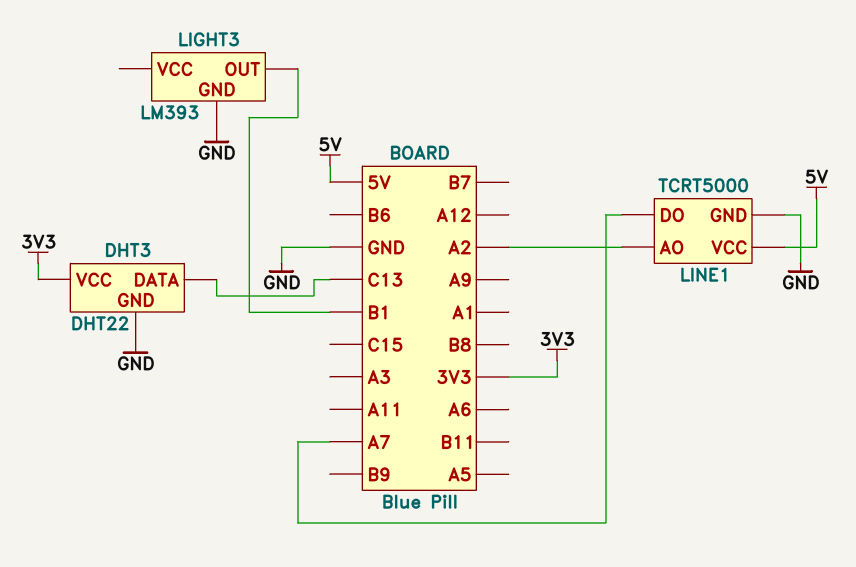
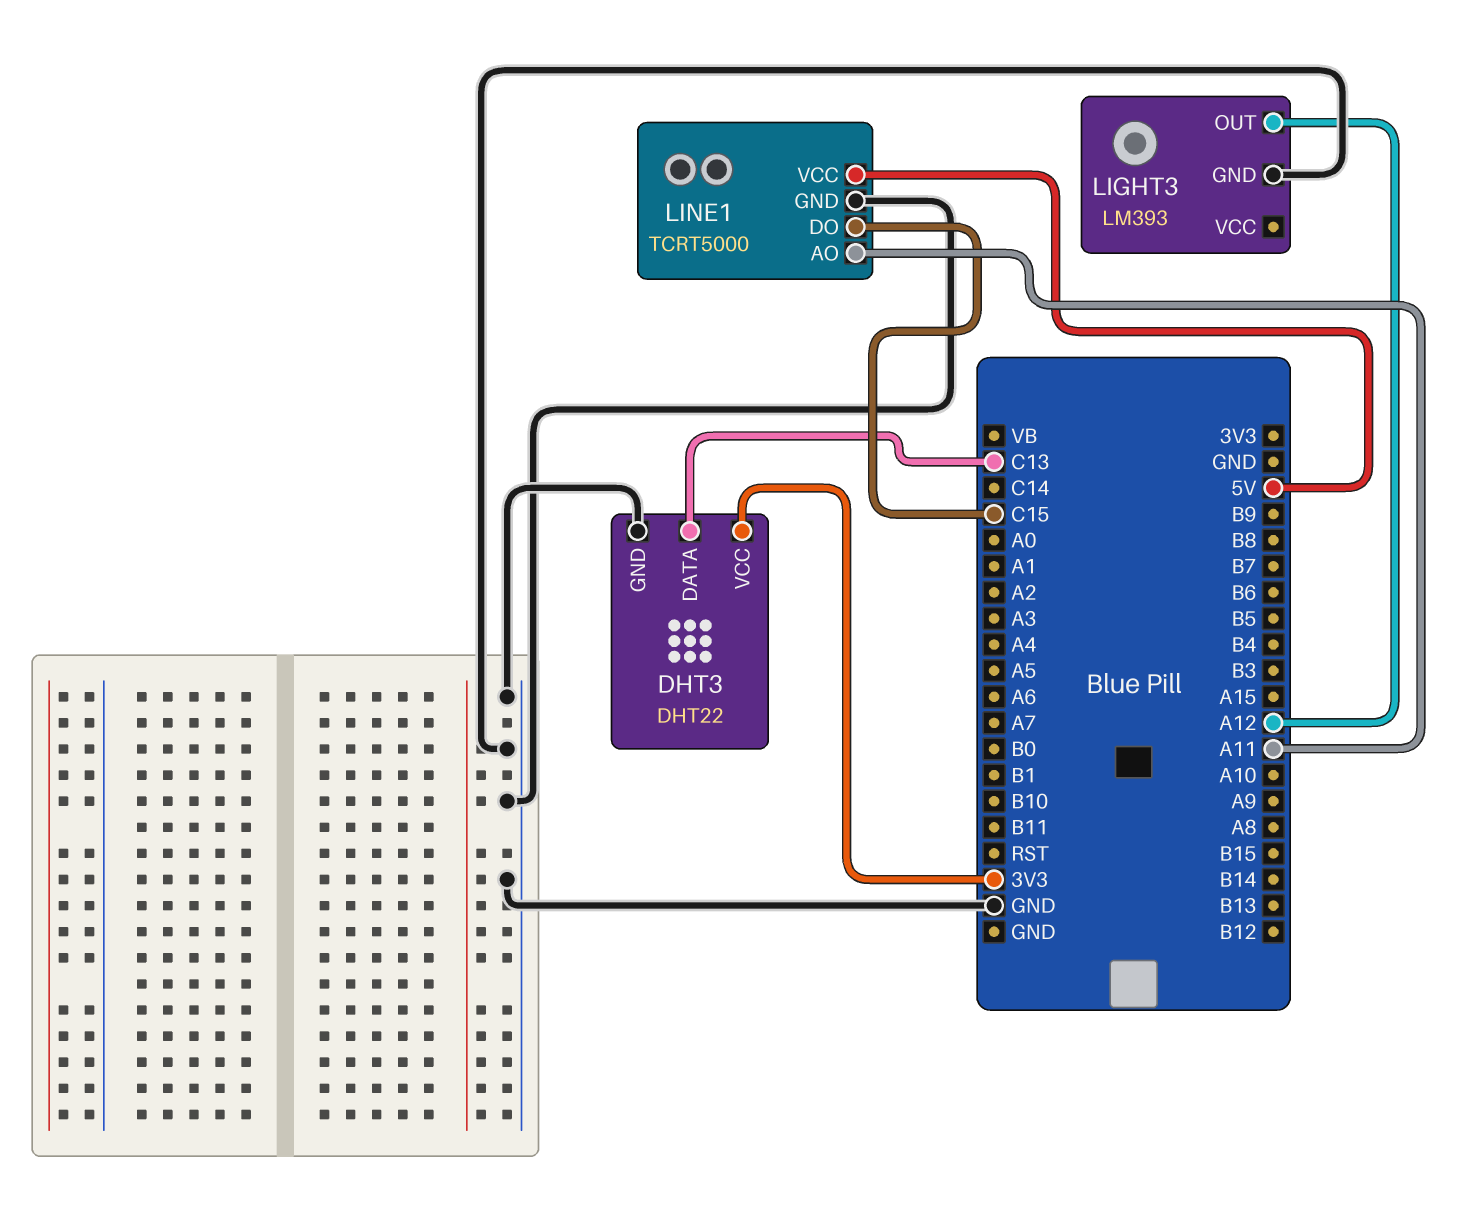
LIGHT3 pin OUT: B1 -> A12
LINE1 pin AO: A2 -> A11
LINE1 pin DO: A7 -> C15

